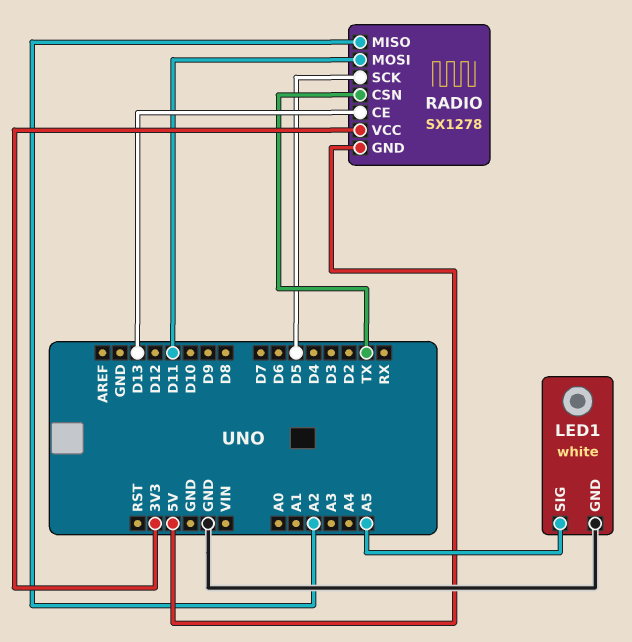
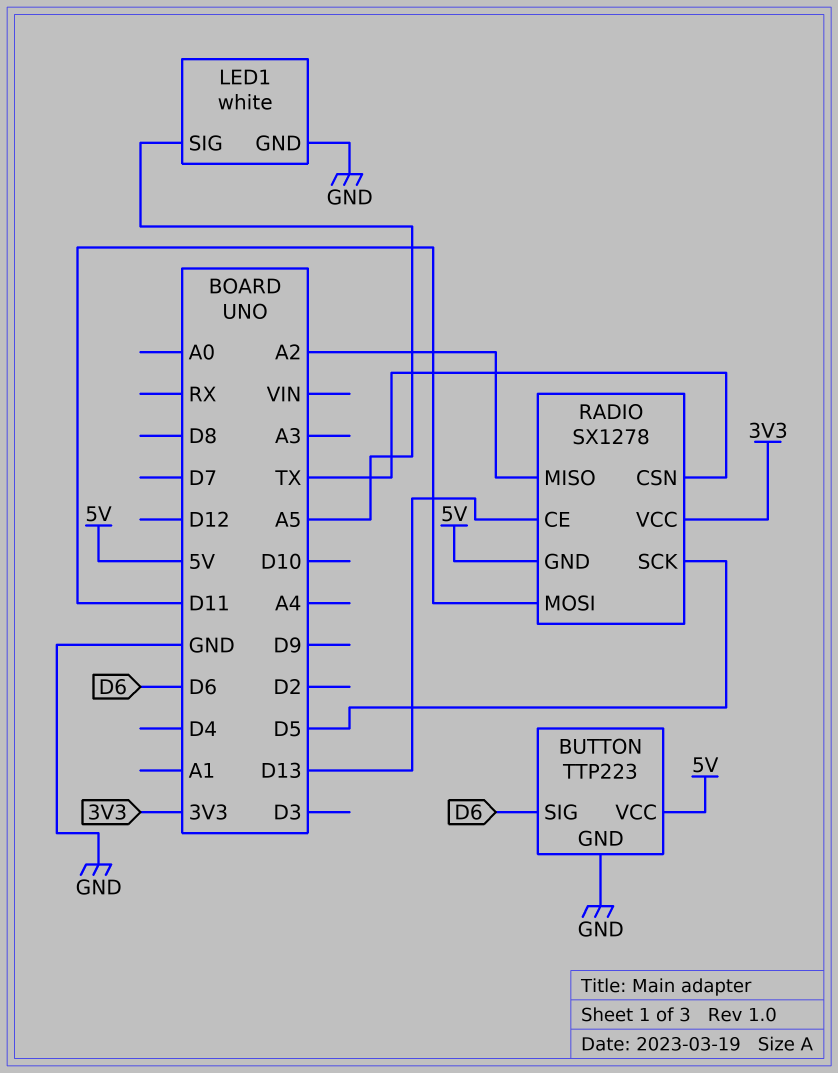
BUTTON: none -> TTP223
BUTTON pin GND: none -> GND
BUTTON pin SIG: none -> D6
BUTTON pin VCC: none -> 5V

